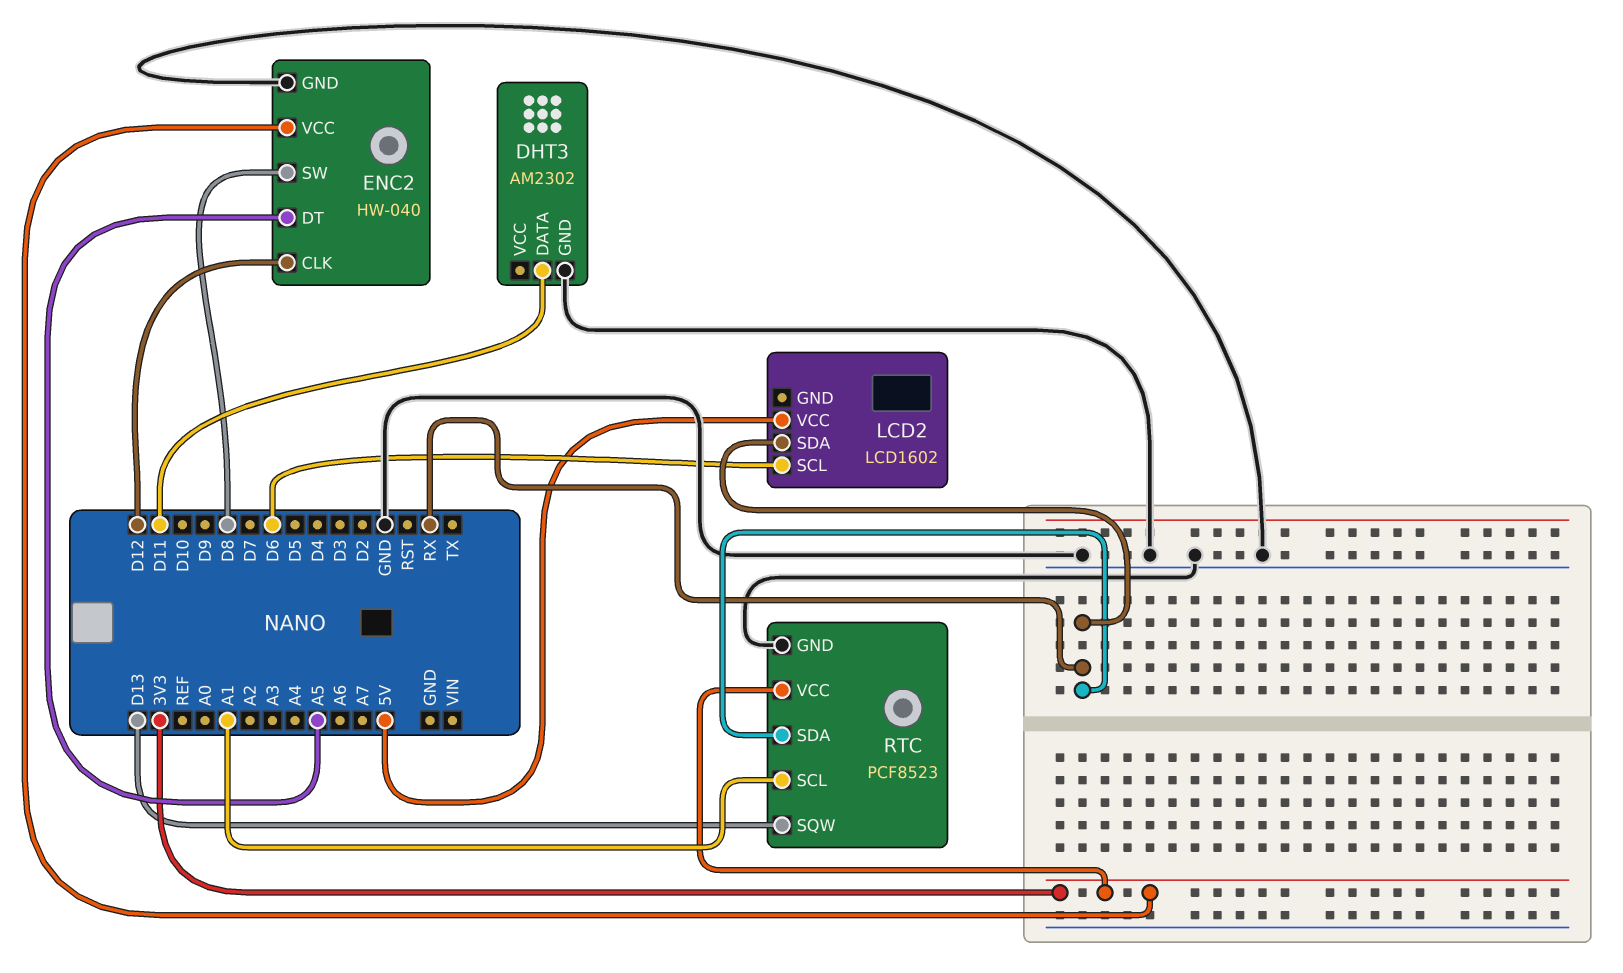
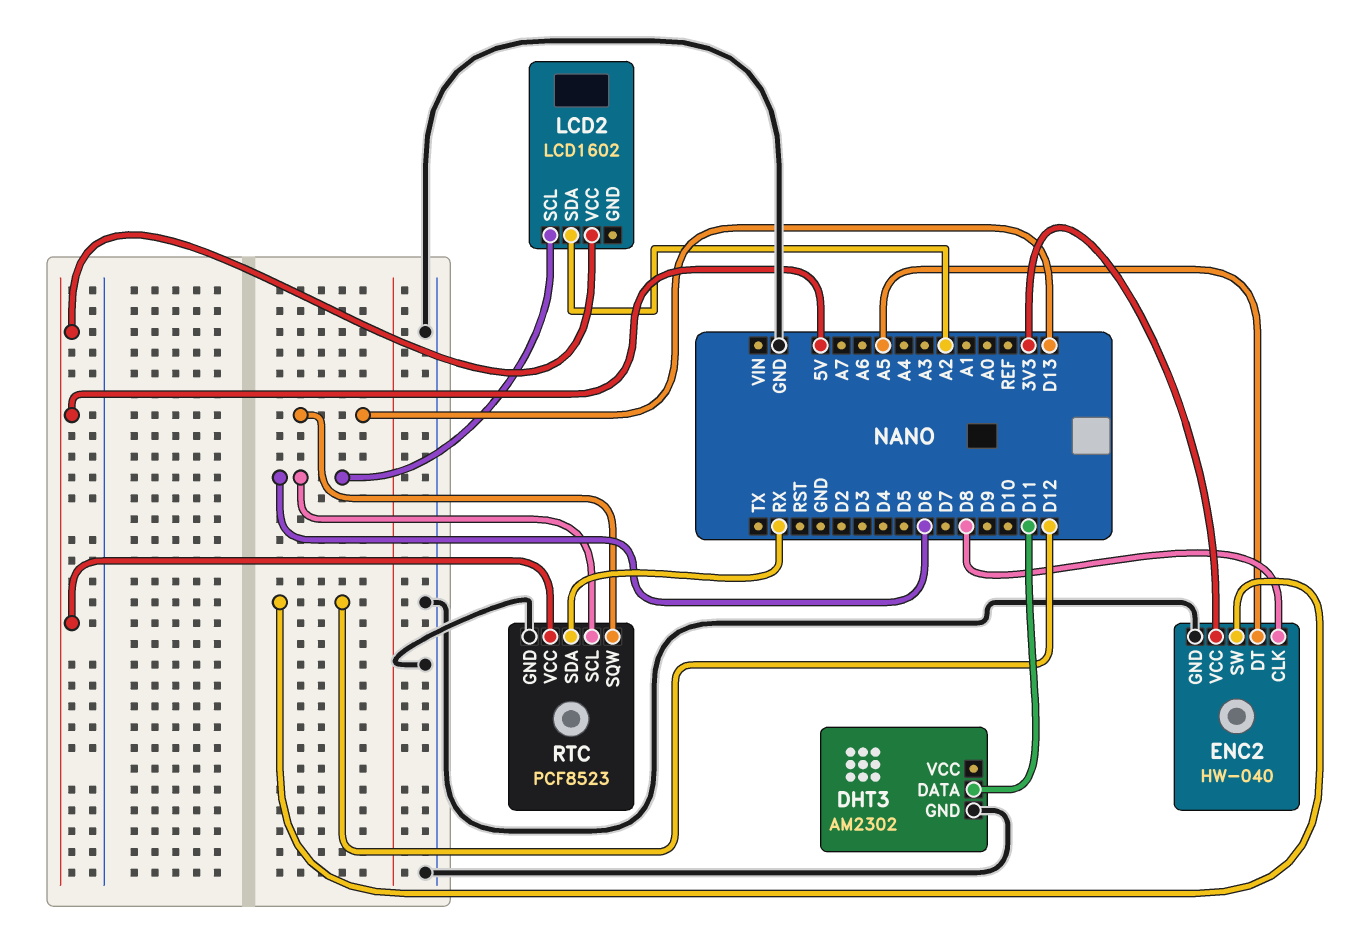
ENC2 pin CLK: D12 -> D8
ENC2 pin SW: D8 -> D12
LCD2 pin SDA: RX -> A2
RTC pin SCL: A1 -> D6
RTC pin VCC: 3V3 -> 5V

